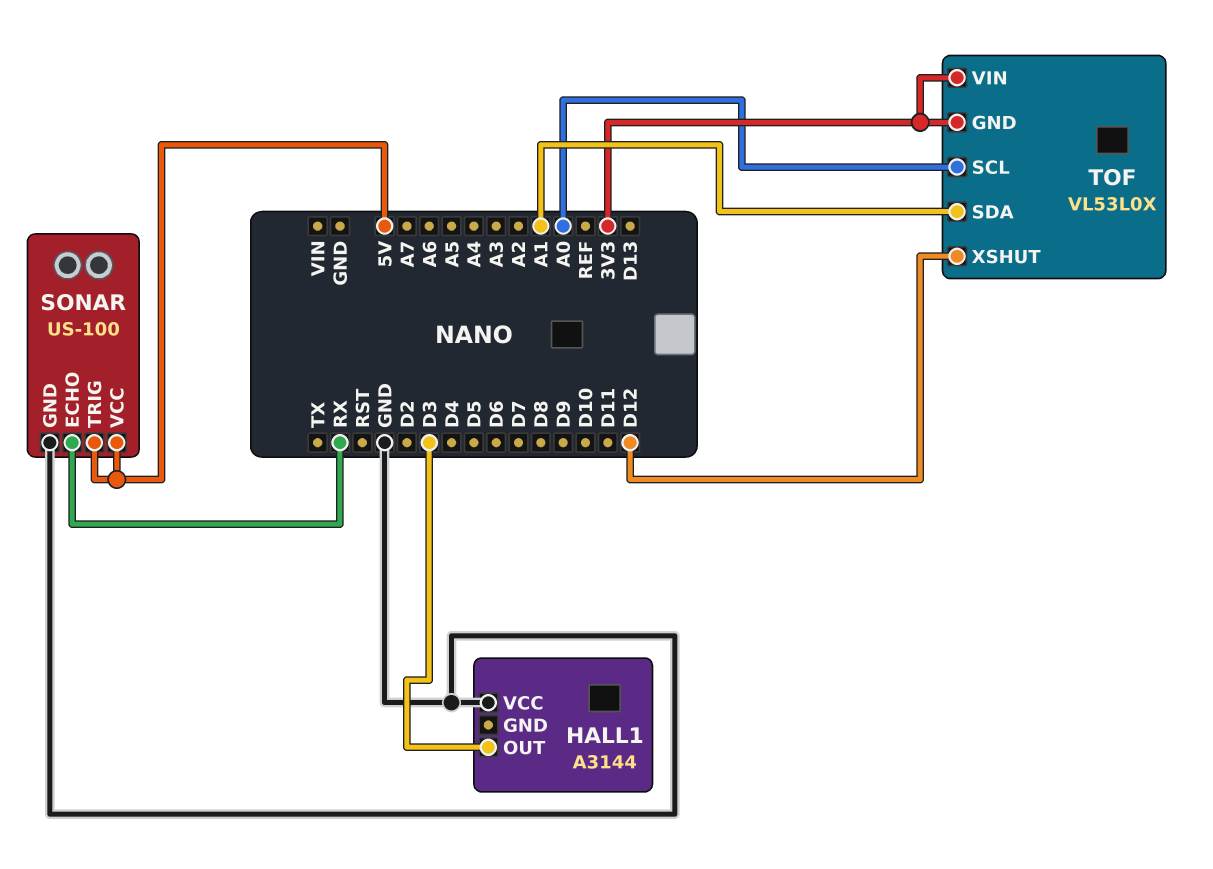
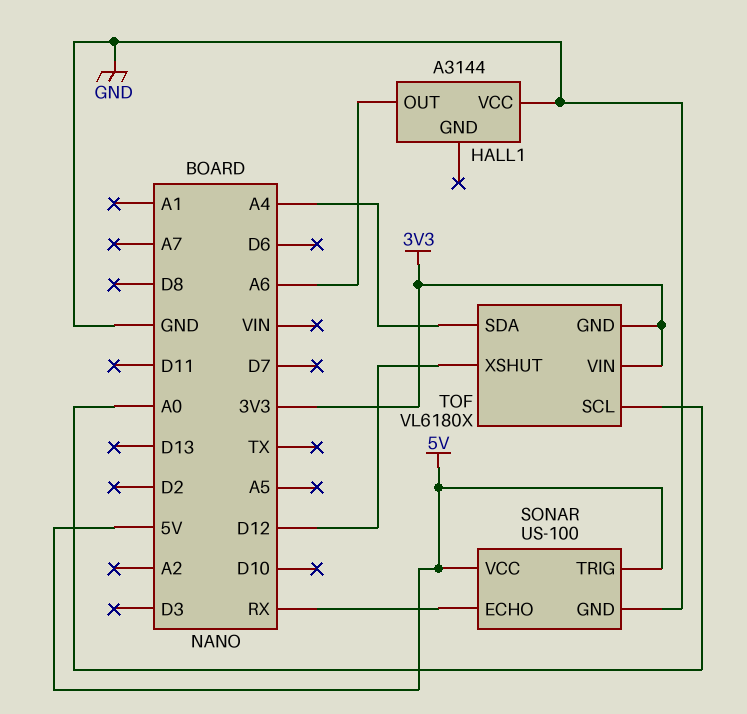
HALL1 pin OUT: D3 -> A6
TOF: VL53L0X -> VL6180X
TOF pin SDA: A1 -> A4

